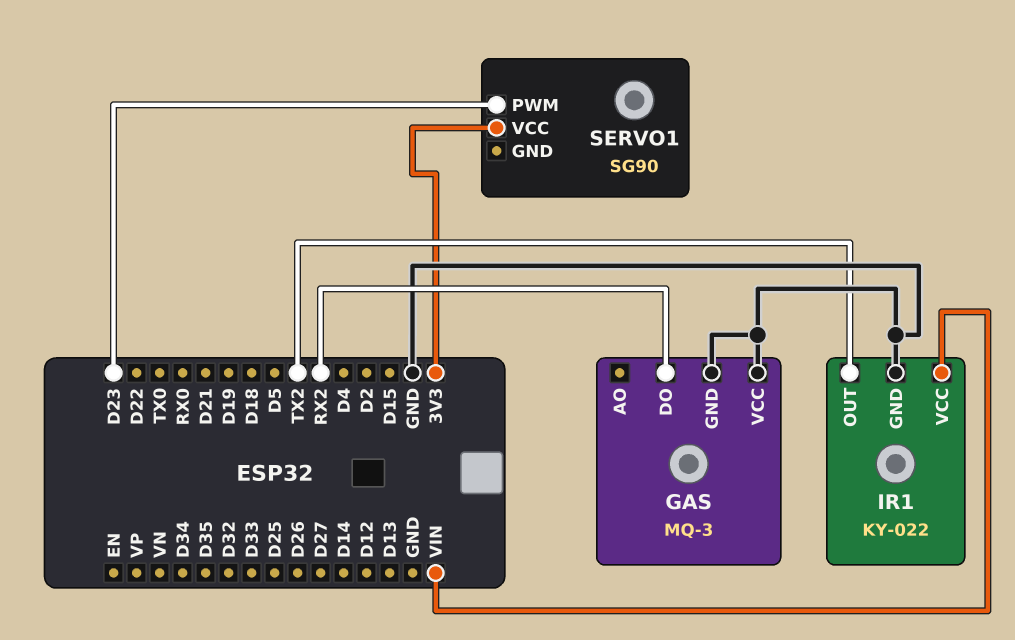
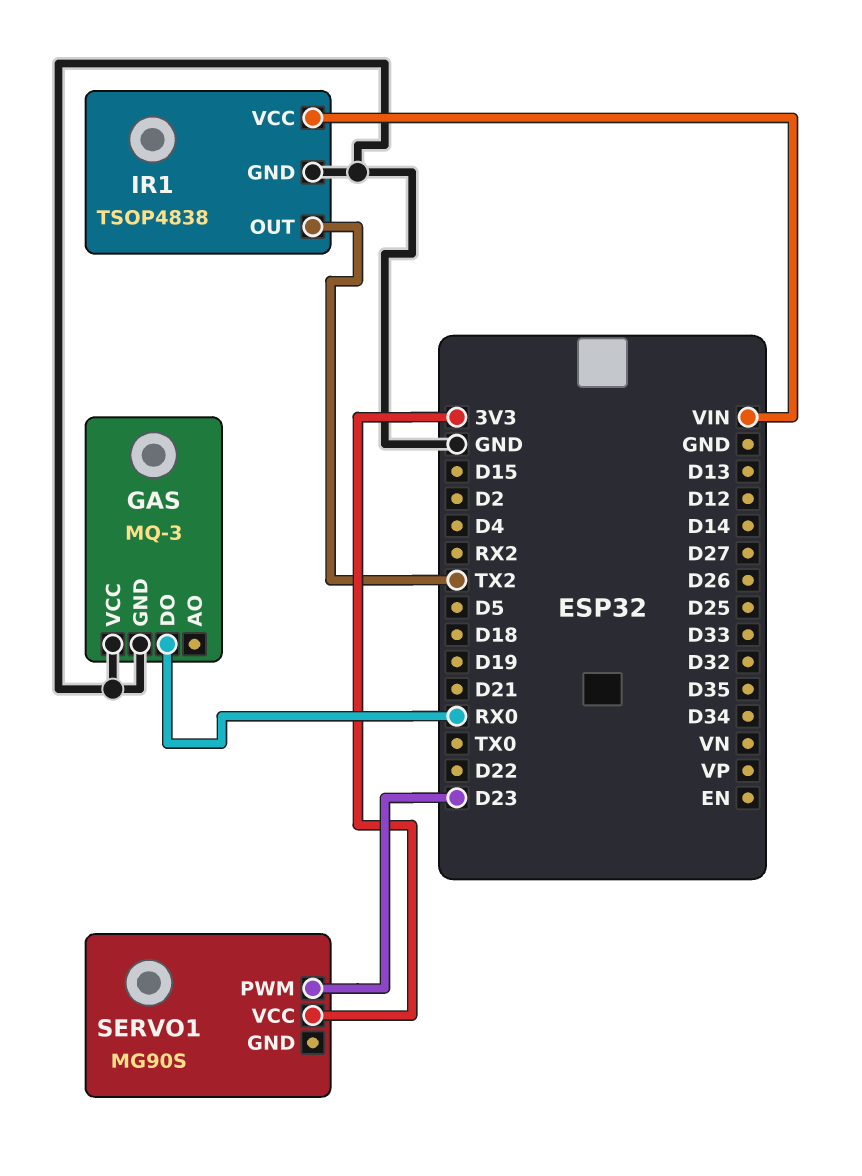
GAS pin DO: RX2 -> RX0
IR1: KY-022 -> TSOP4838
SERVO1: SG90 -> MG90S

